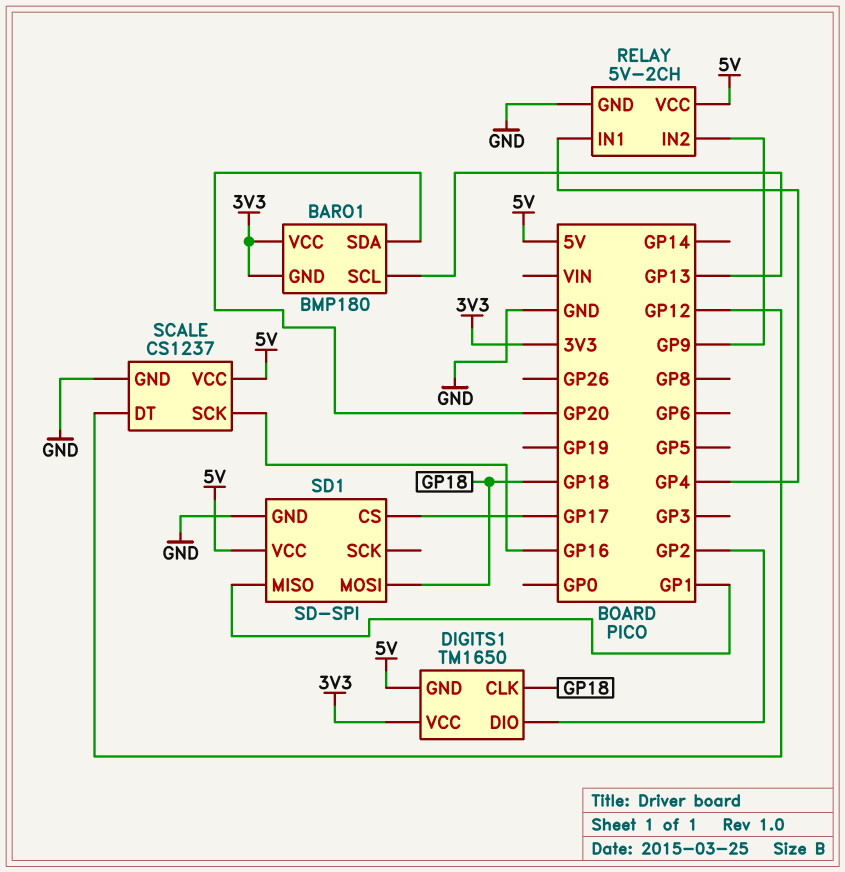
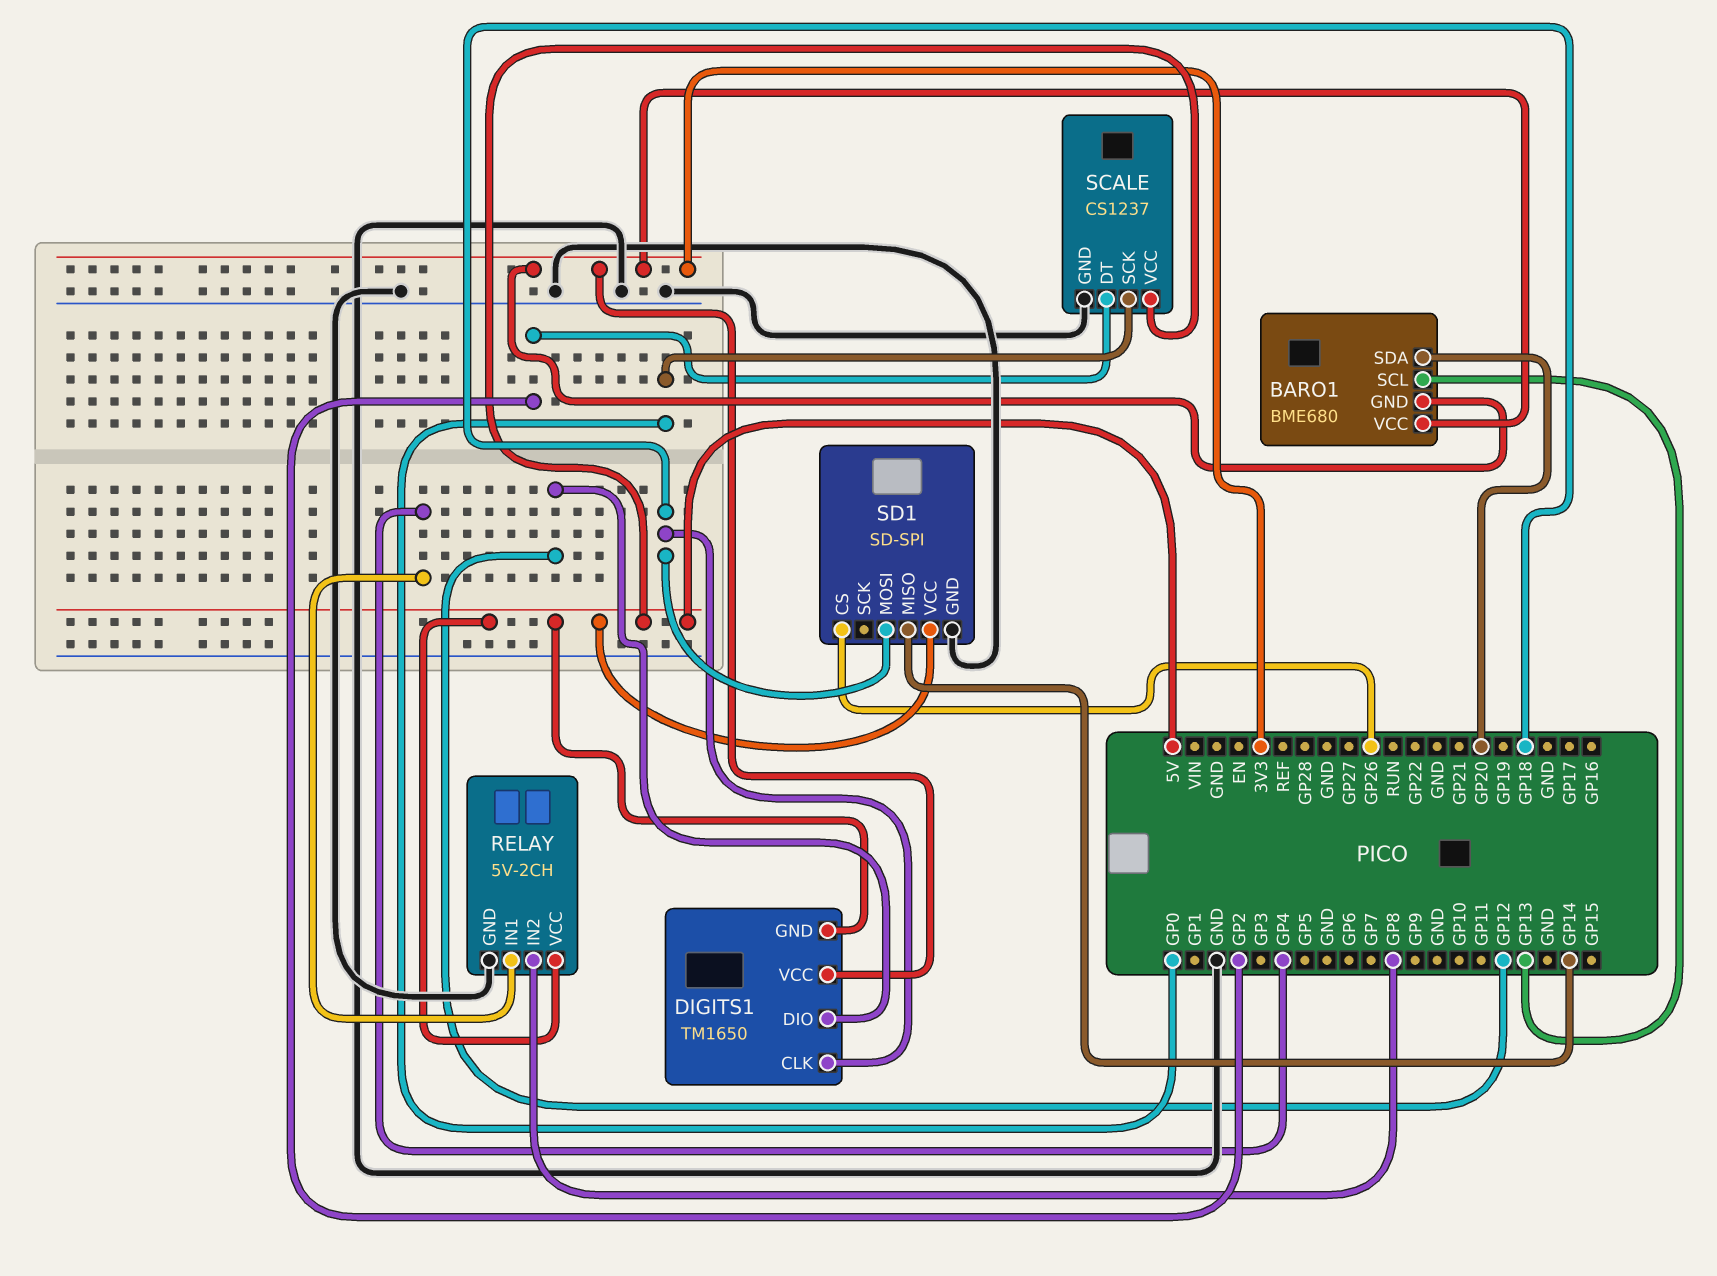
BARO1: BMP180 -> BME680
DIGITS1 pin DIO: GP2 -> GP12
RELAY pin IN2: GP9 -> GP8
SCALE pin DT: GP12 -> GP2
SCALE pin SCK: GP16 -> GP0
SD1 pin CS: GP17 -> GP26
SD1 pin MISO: GP1 -> GP14

